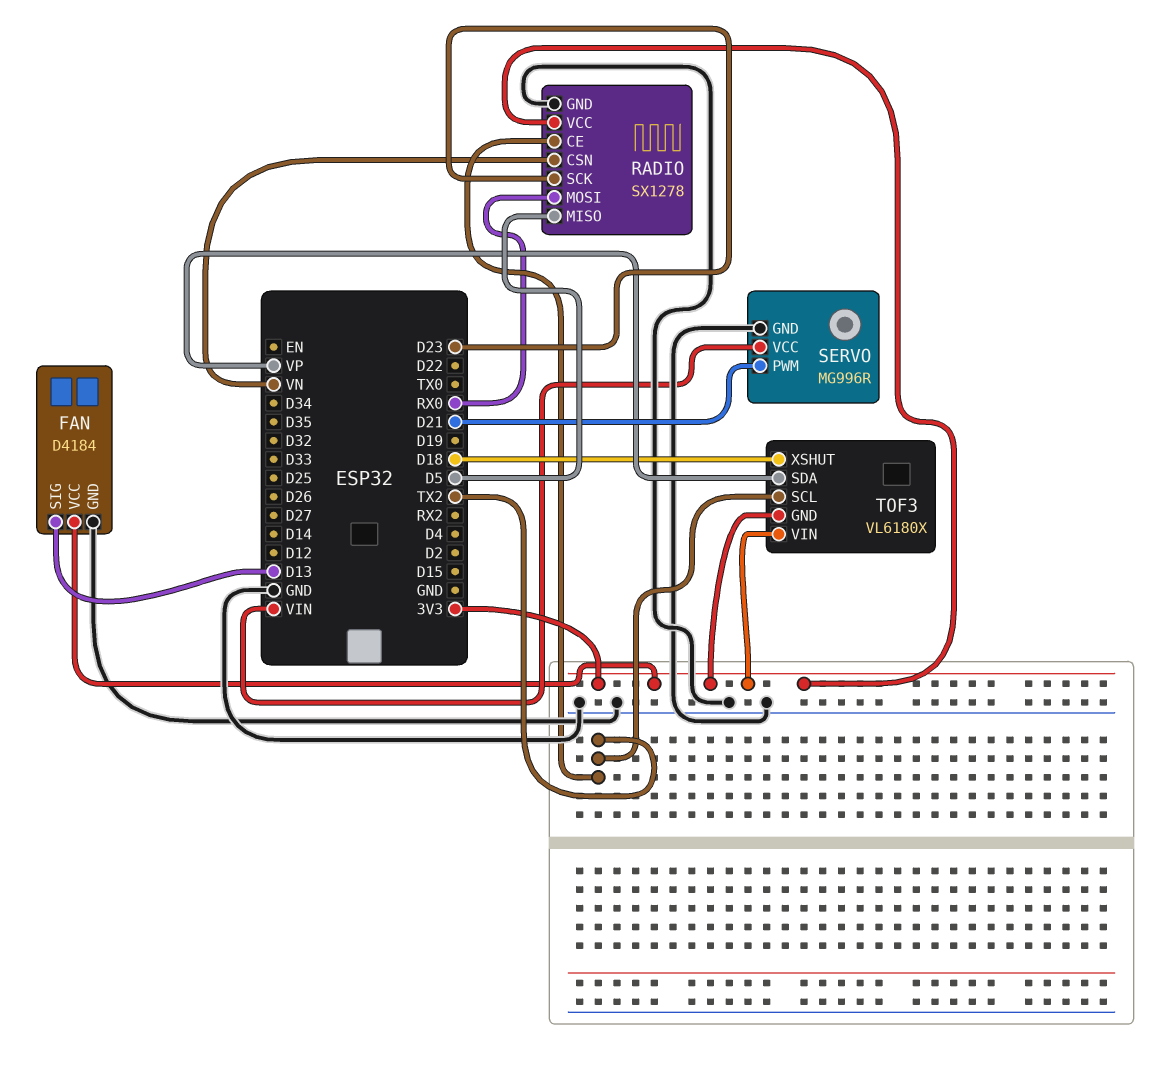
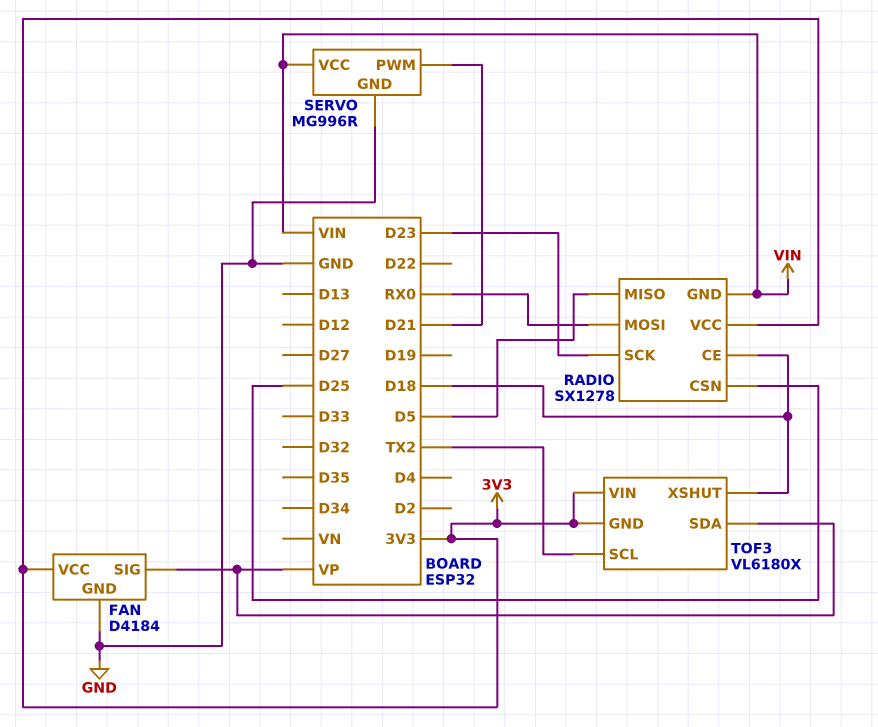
FAN pin SIG: D13 -> VP
RADIO pin CE: TX2 -> D18
RADIO pin CSN: VN -> D25
RADIO pin GND: GND -> VIN

